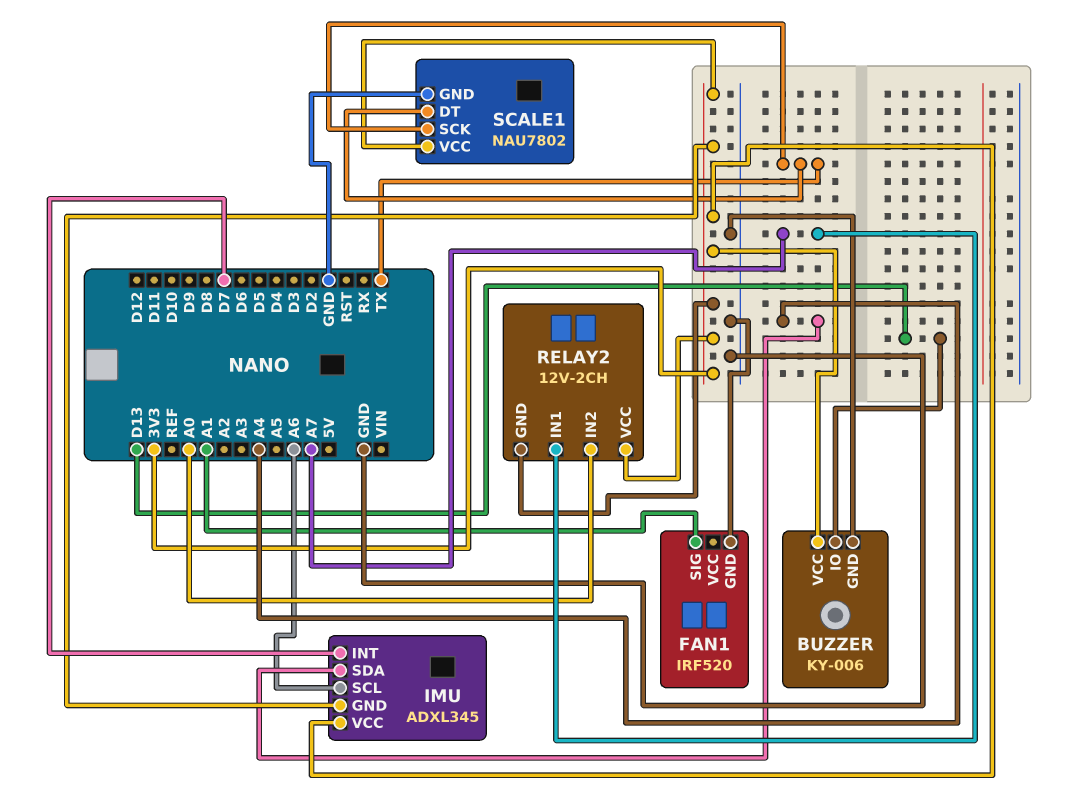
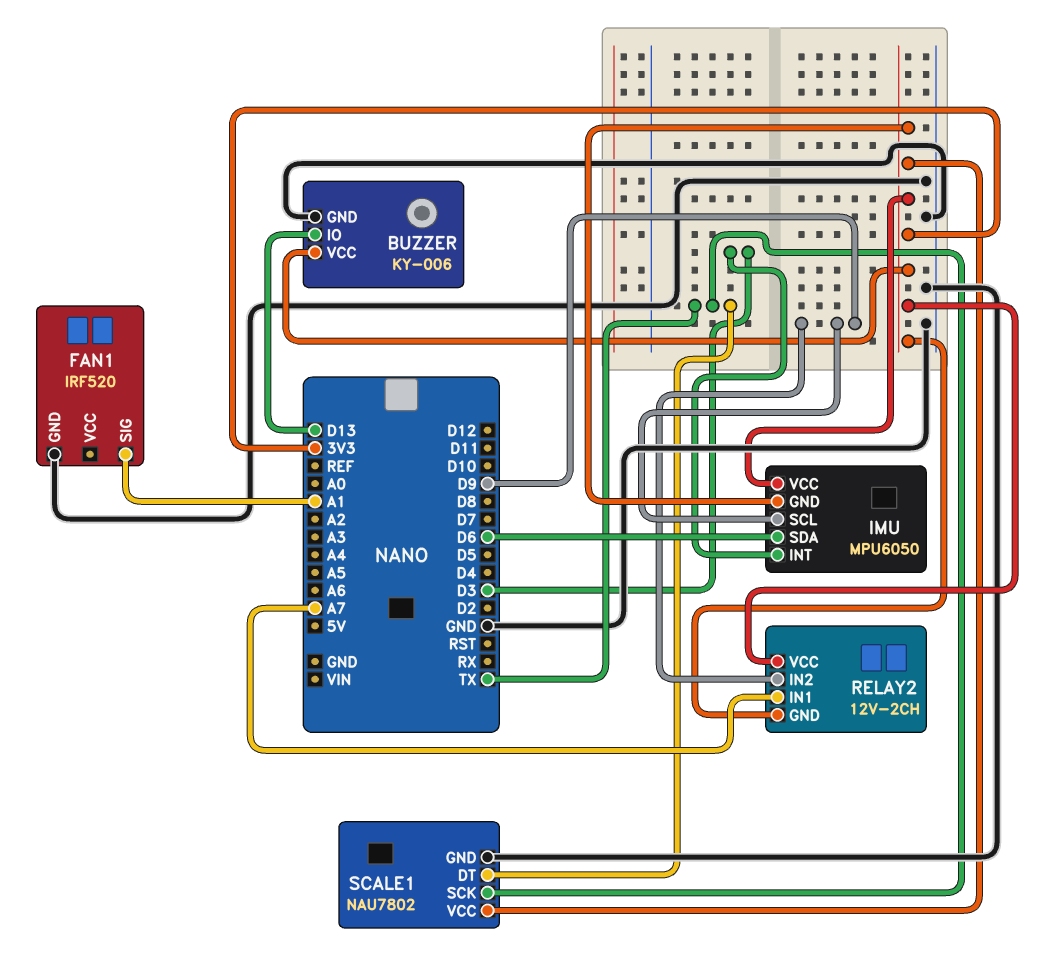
IMU: ADXL345 -> MPU6050
IMU pin INT: D7 -> D3
IMU pin SCL: A6 -> D9
IMU pin SDA: A4 -> D6
RELAY2 pin IN2: A0 -> D9

